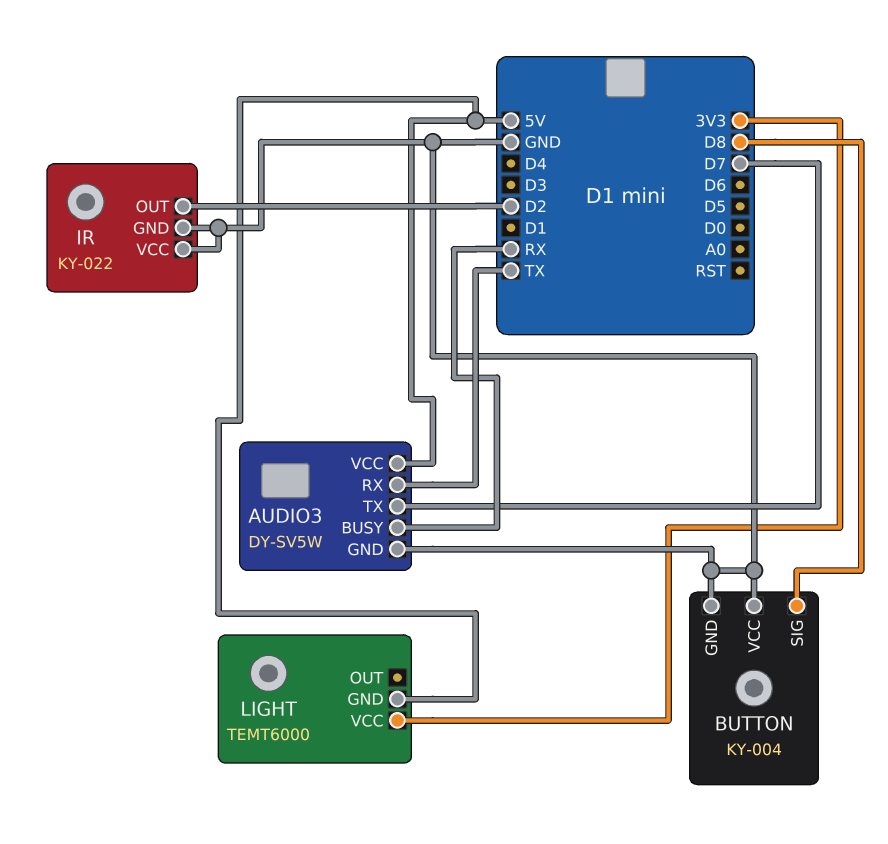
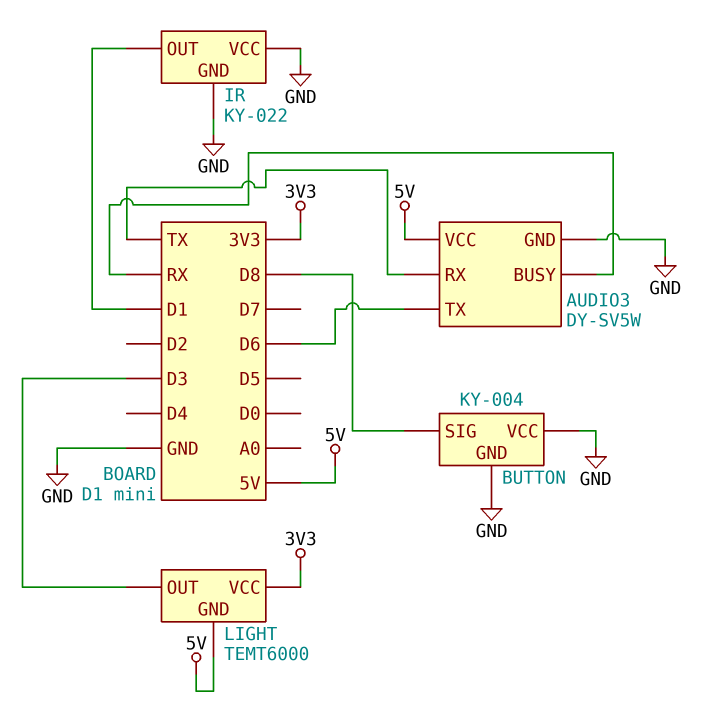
AUDIO3 pin TX: D7 -> D6
IR pin OUT: D2 -> D1
LIGHT pin OUT: none -> D3

